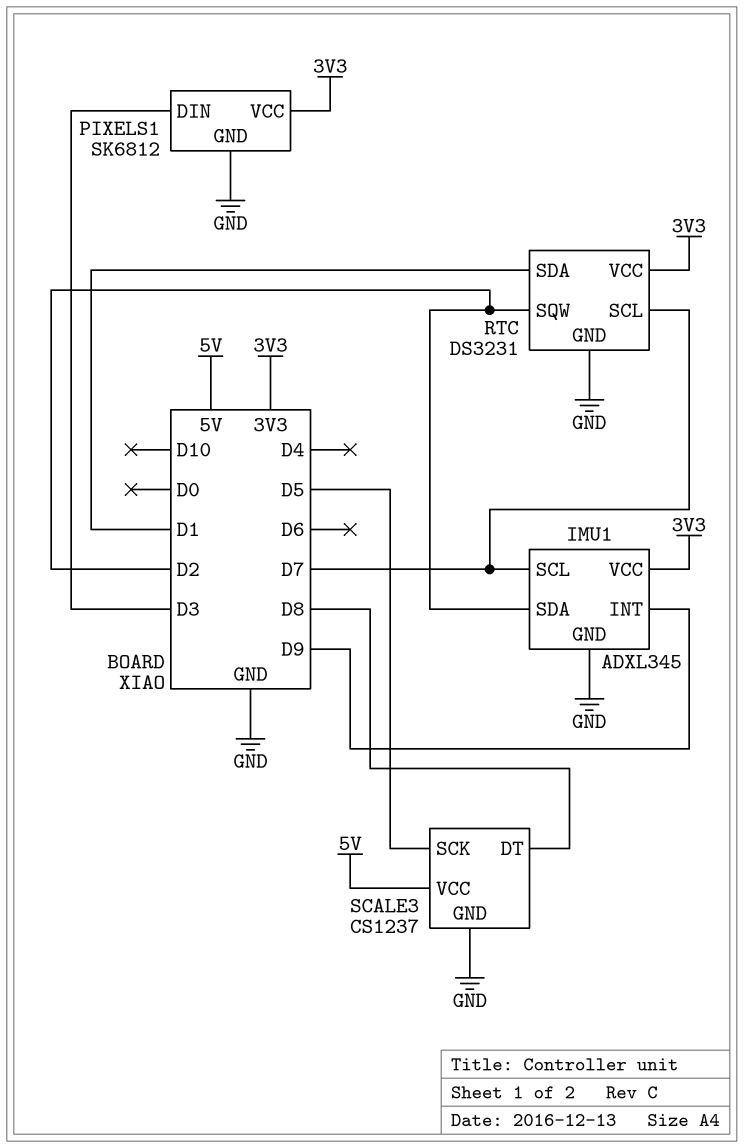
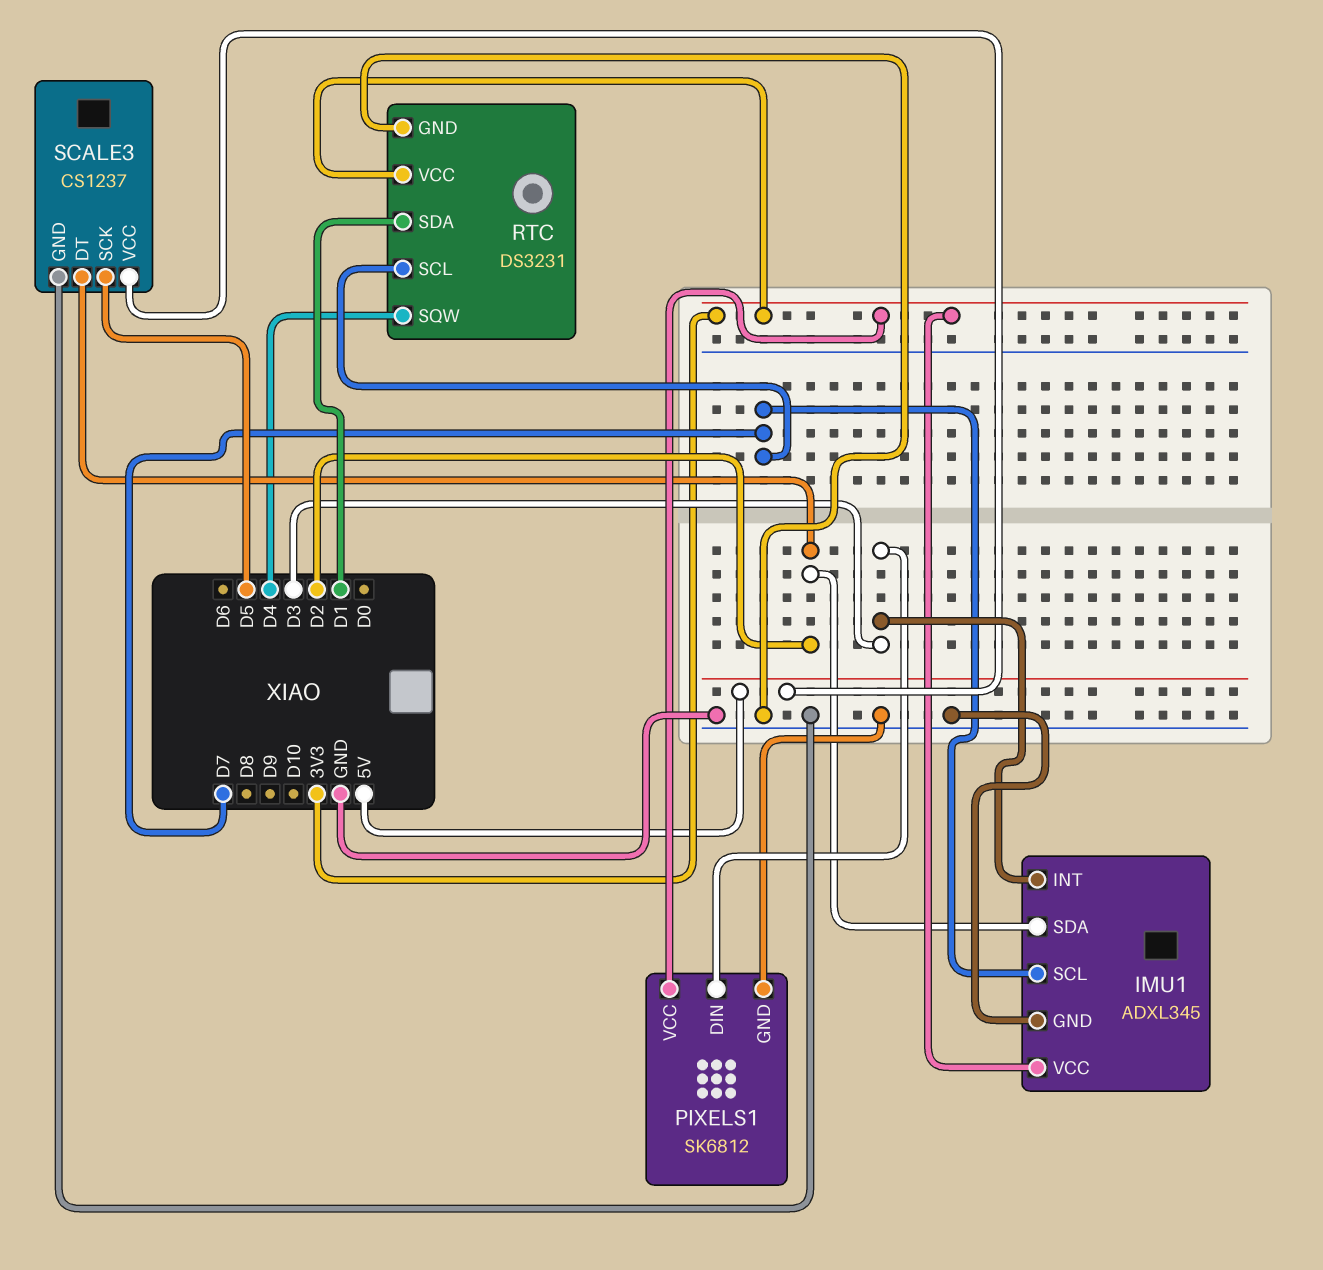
IMU1 pin INT: D9 -> D3
RTC pin SQW: D2 -> D4
SCALE3 pin DT: D8 -> D2

